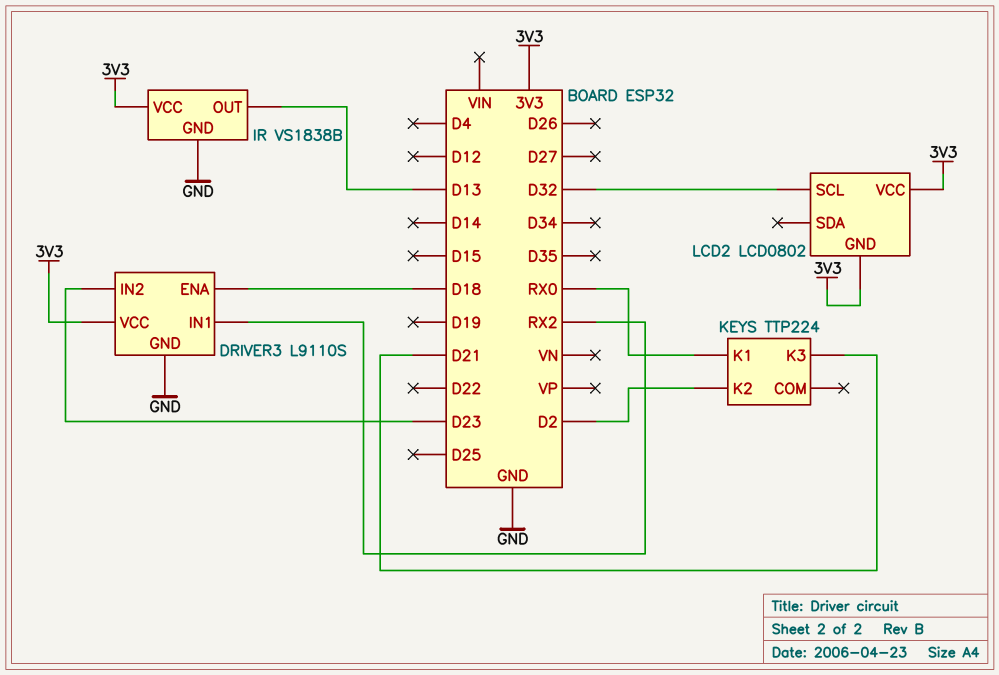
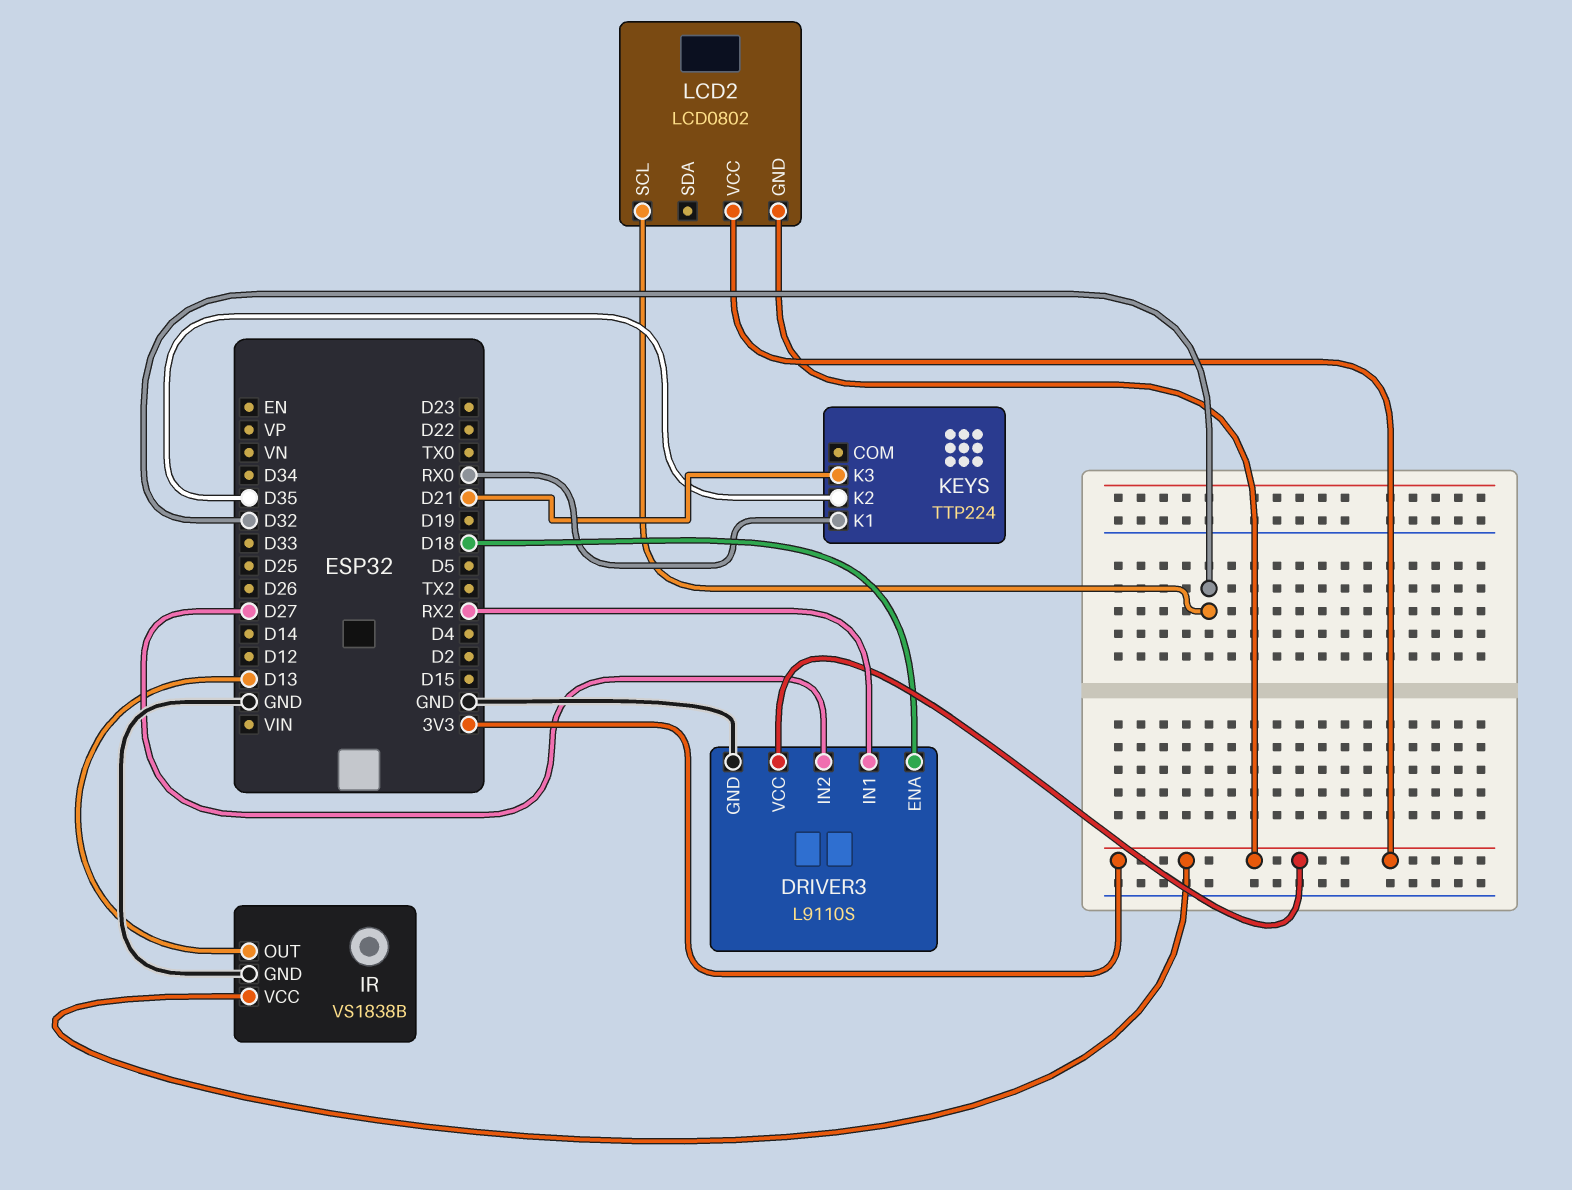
DRIVER3 pin IN2: D23 -> D27
KEYS pin K2: D2 -> D35

